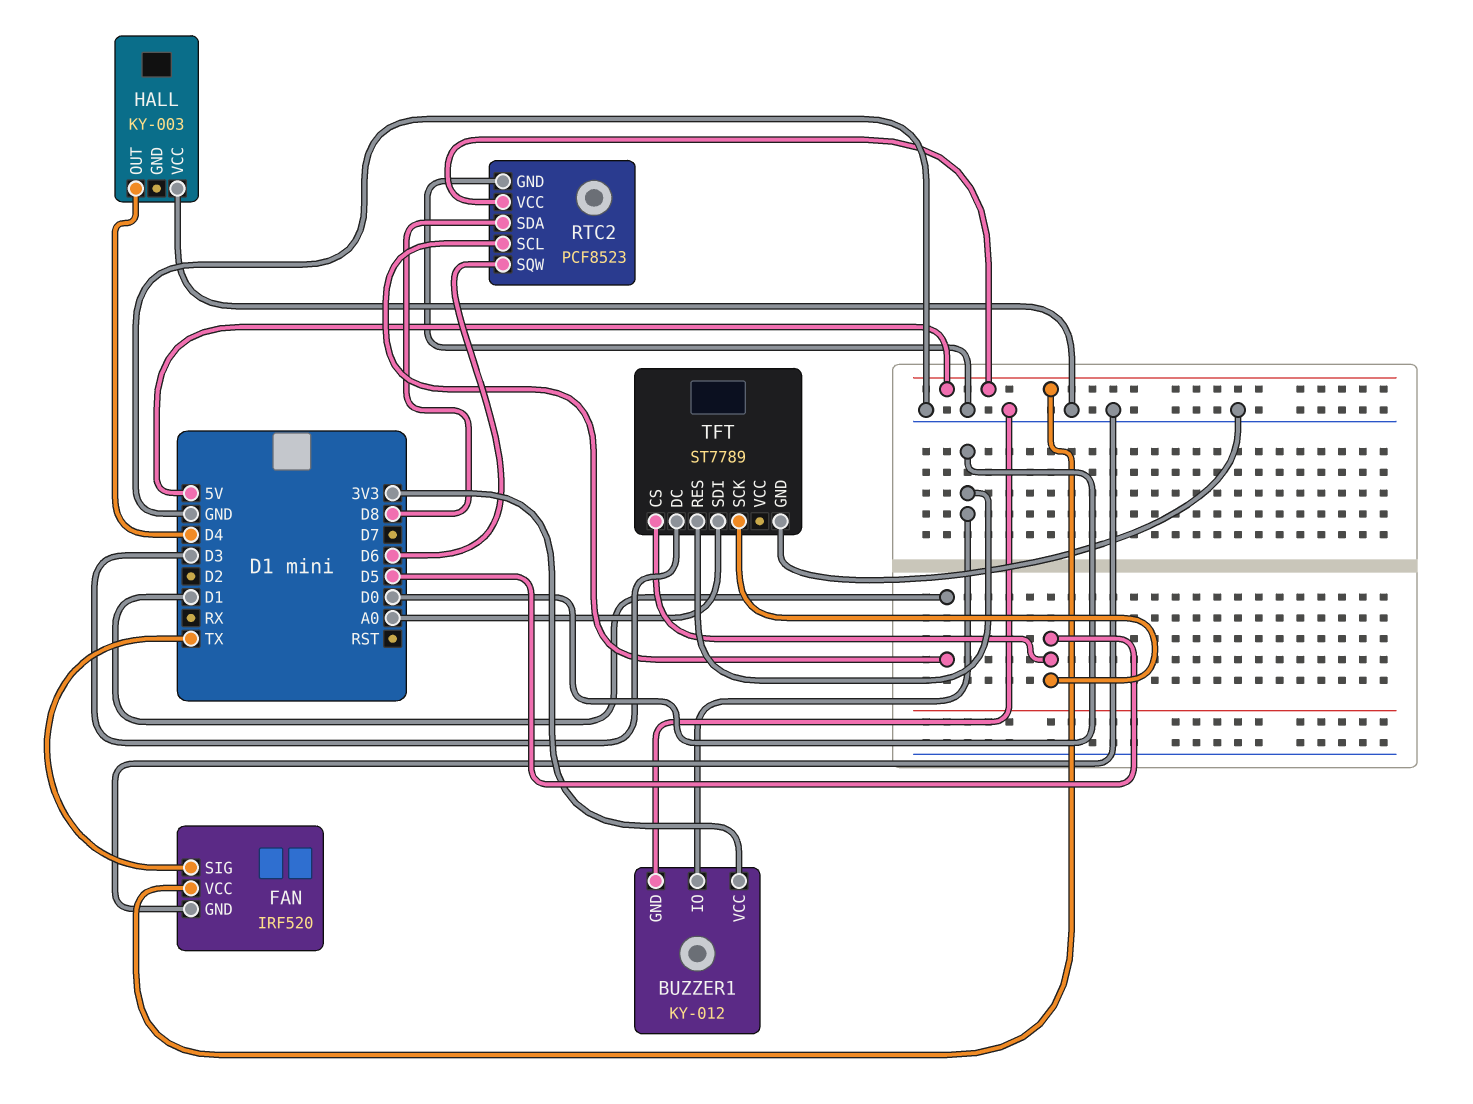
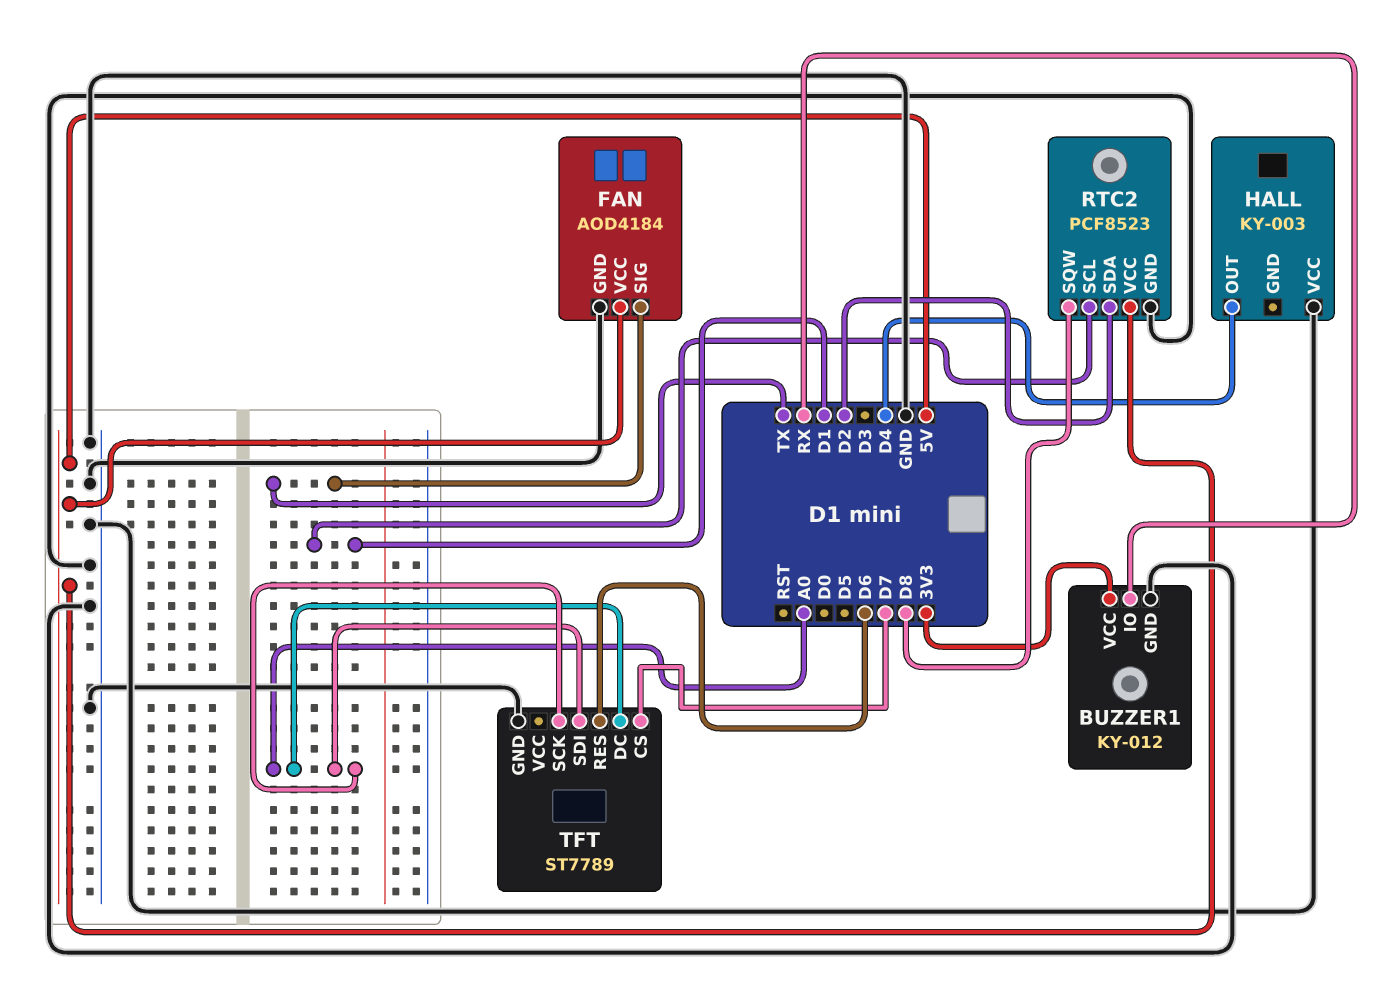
BUZZER1 pin IO: D0 -> RX
FAN: IRF520 -> AOD4184
RTC2 pin SDA: D8 -> D2
RTC2 pin SQW: D6 -> D8
TFT pin CS: D5 -> D7
TFT pin DC: D3 -> A0
TFT pin RES: D0 -> D6
TFT pin SCK: D5 -> A0

